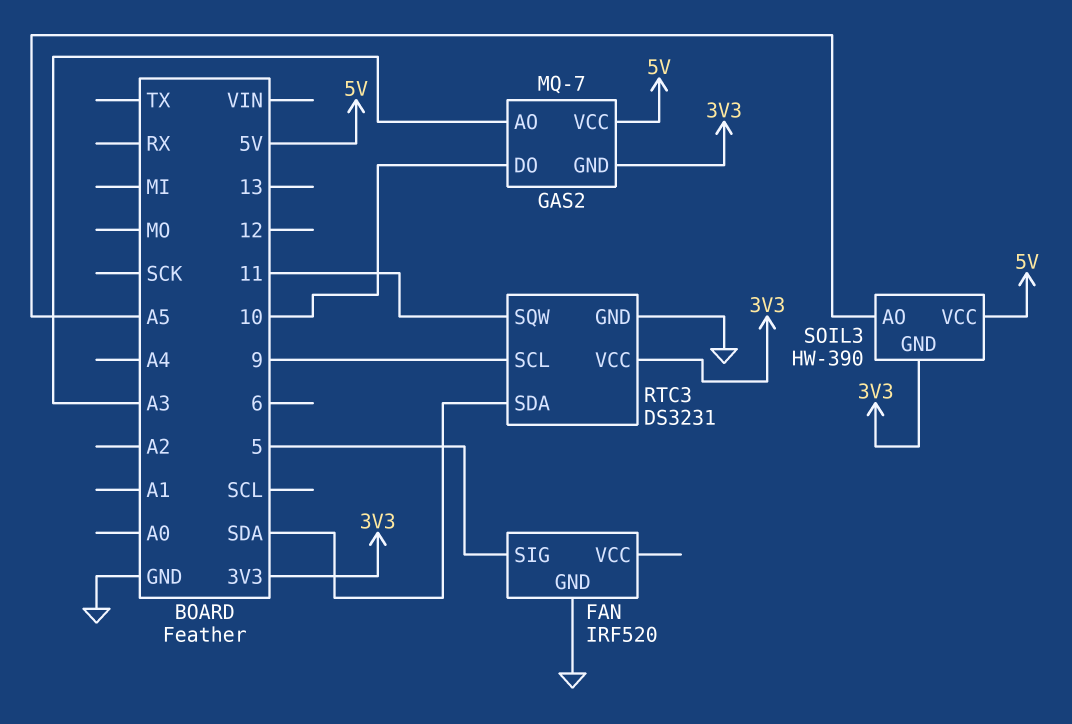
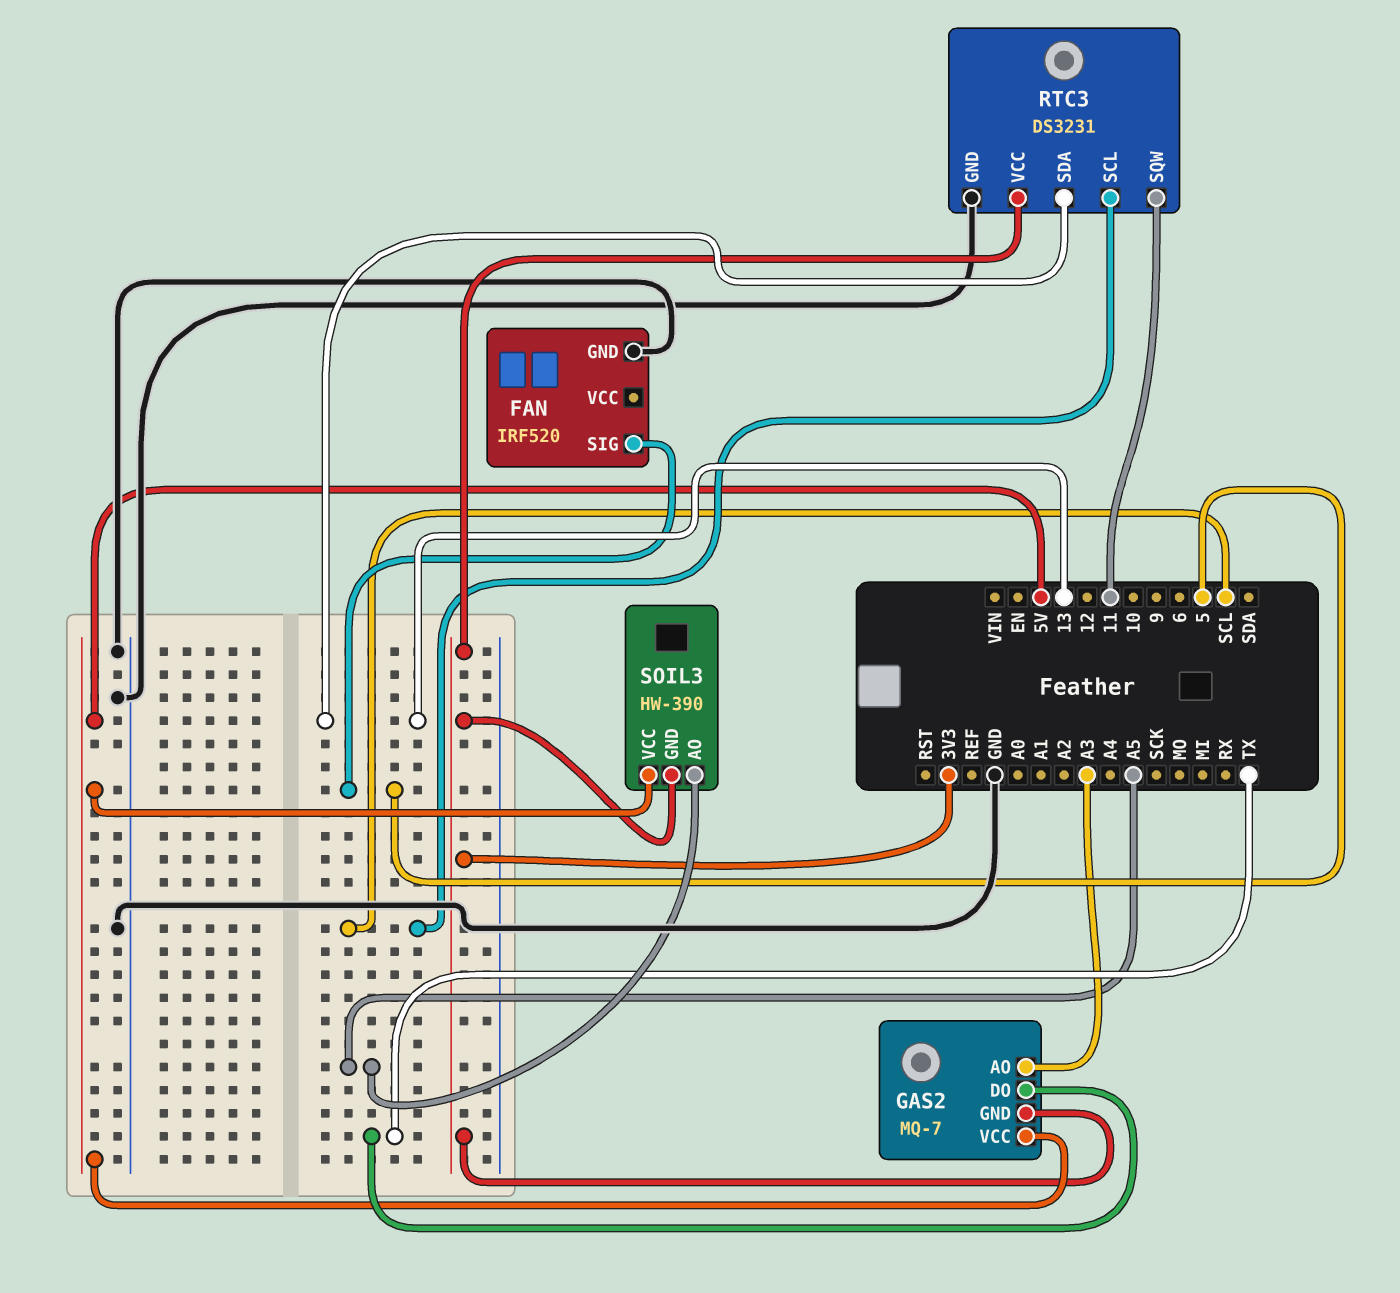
GAS2 pin DO: 10 -> TX
RTC3 pin SCL: 9 -> SCL
RTC3 pin SDA: SDA -> 13

